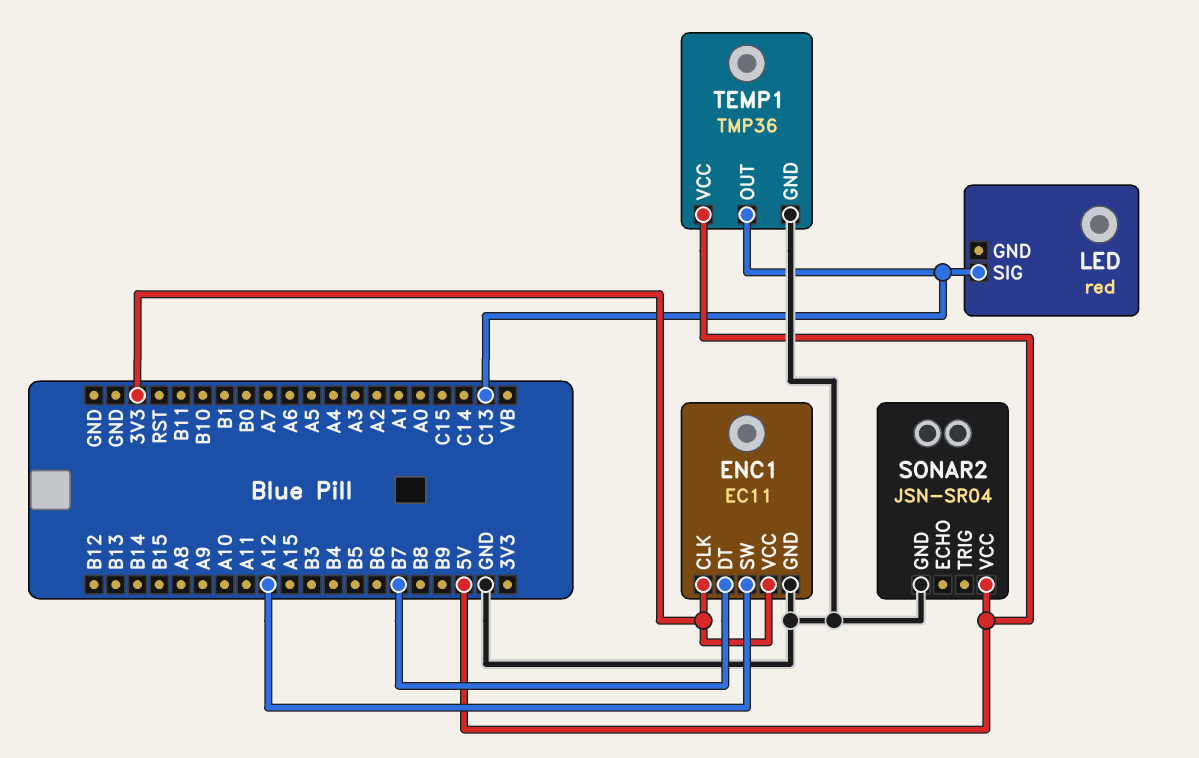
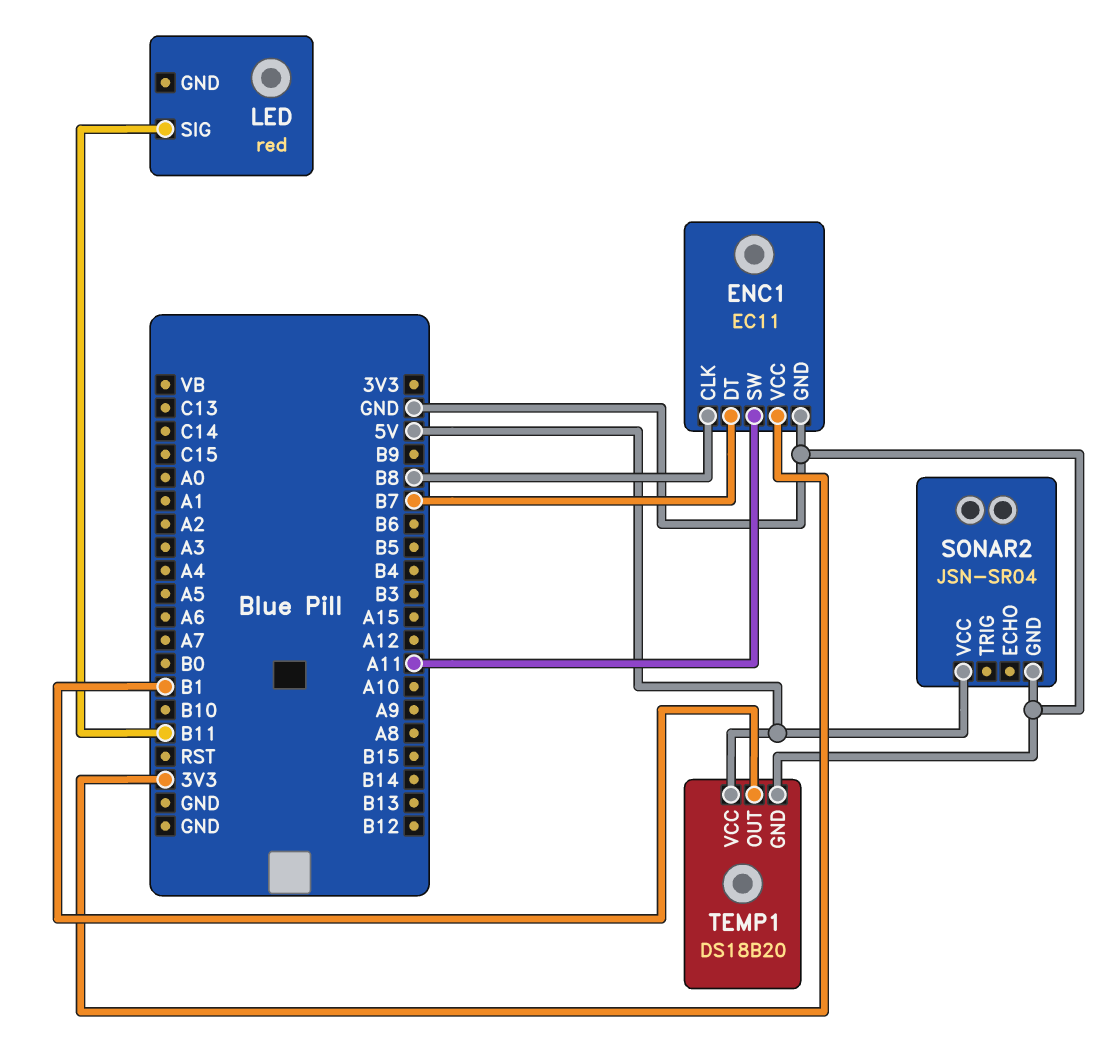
ENC1 pin CLK: 3V3 -> B8
ENC1 pin SW: A12 -> A11
LED pin SIG: C13 -> B11
TEMP1: TMP36 -> DS18B20
TEMP1 pin OUT: C13 -> B1

